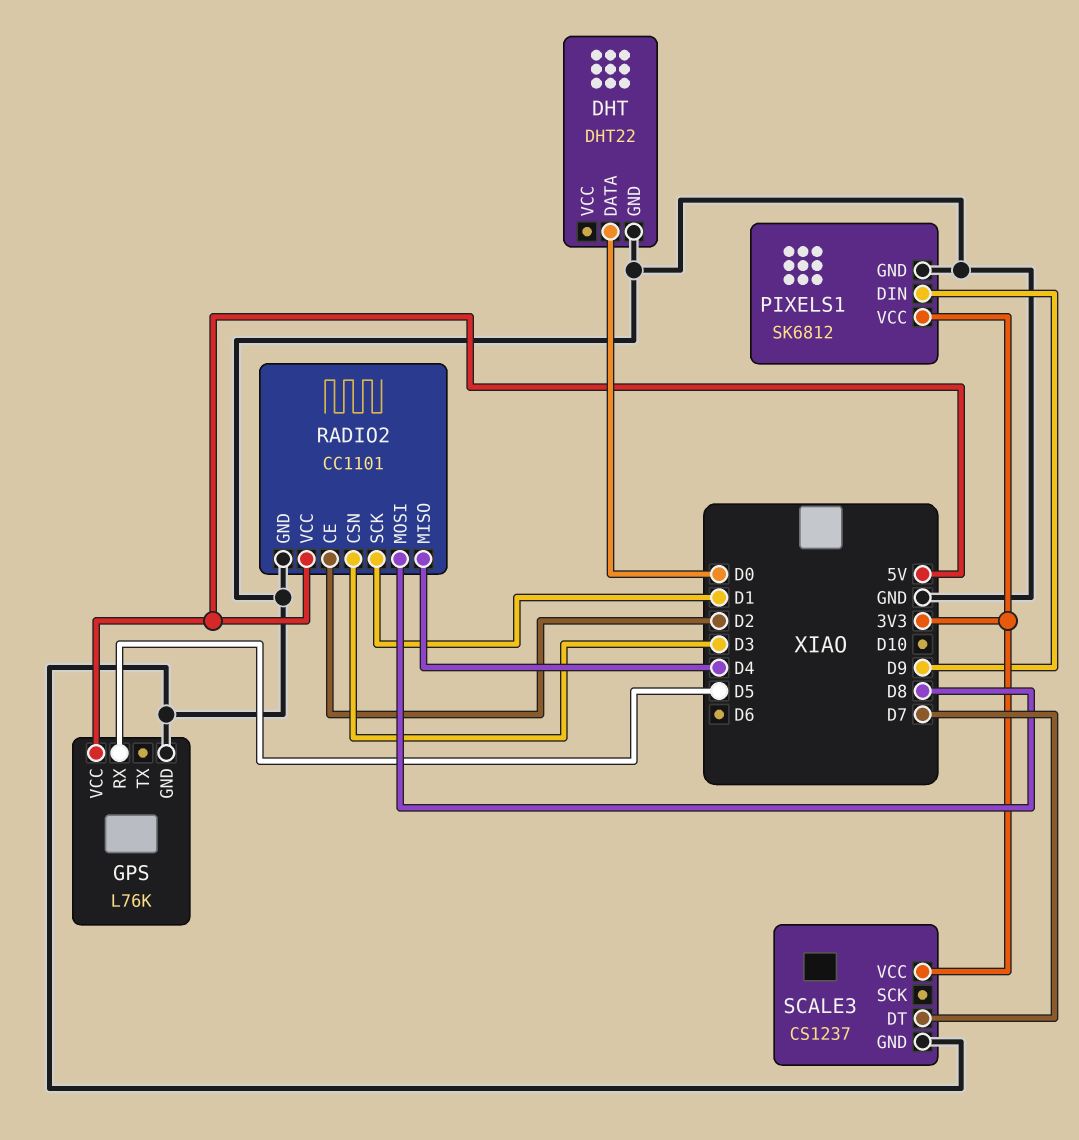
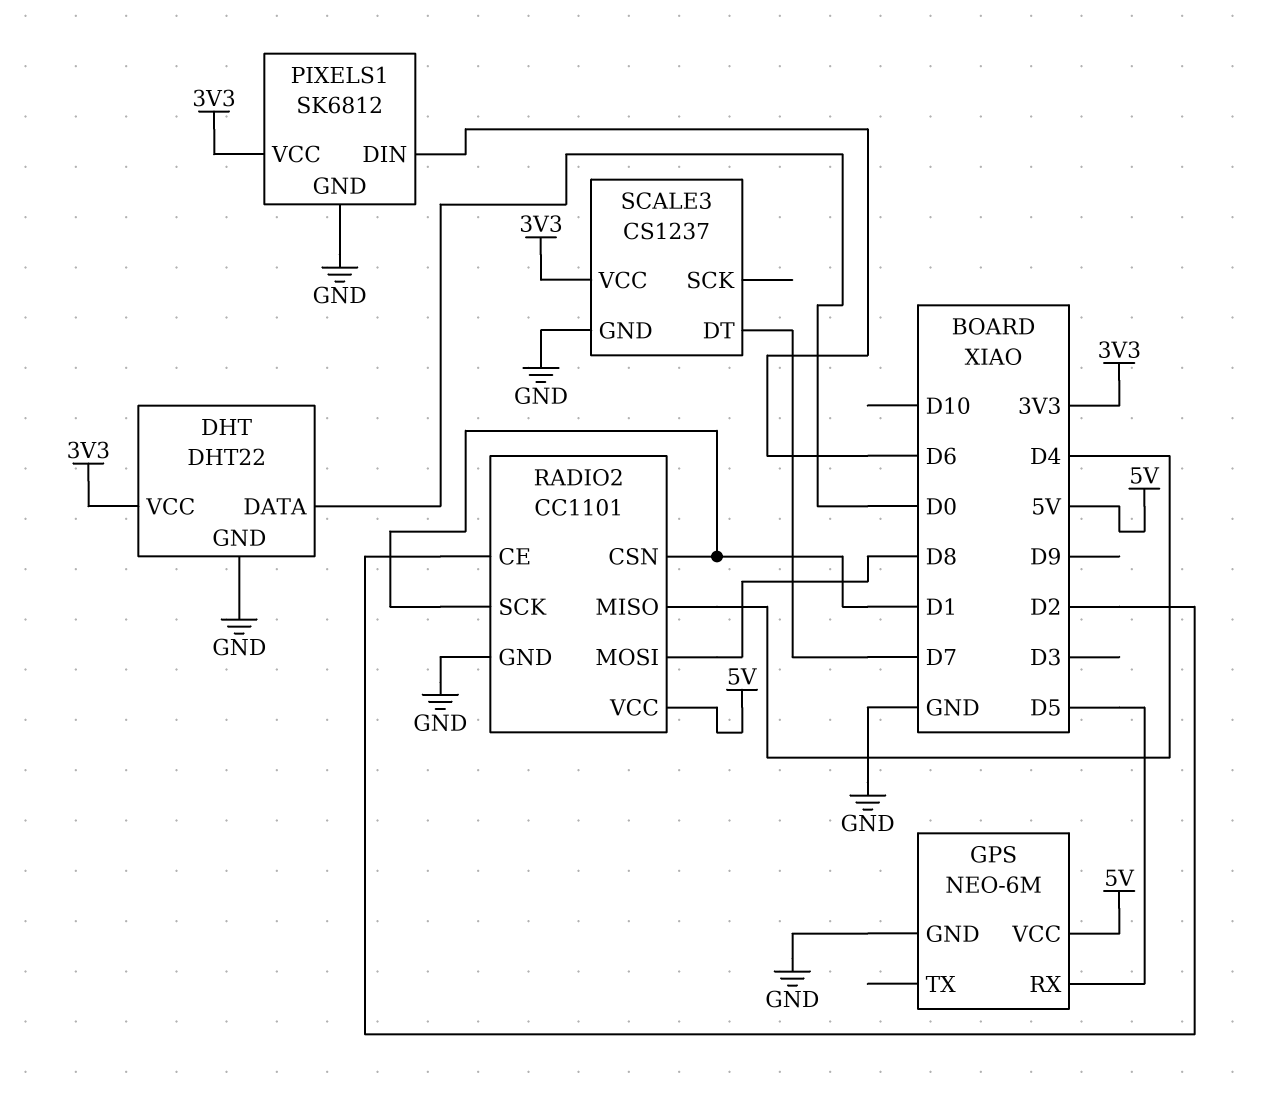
DHT pin VCC: none -> 3V3
GPS: L76K -> NEO-6M
PIXELS1 pin DIN: D9 -> D6
RADIO2 pin CSN: D3 -> D1

